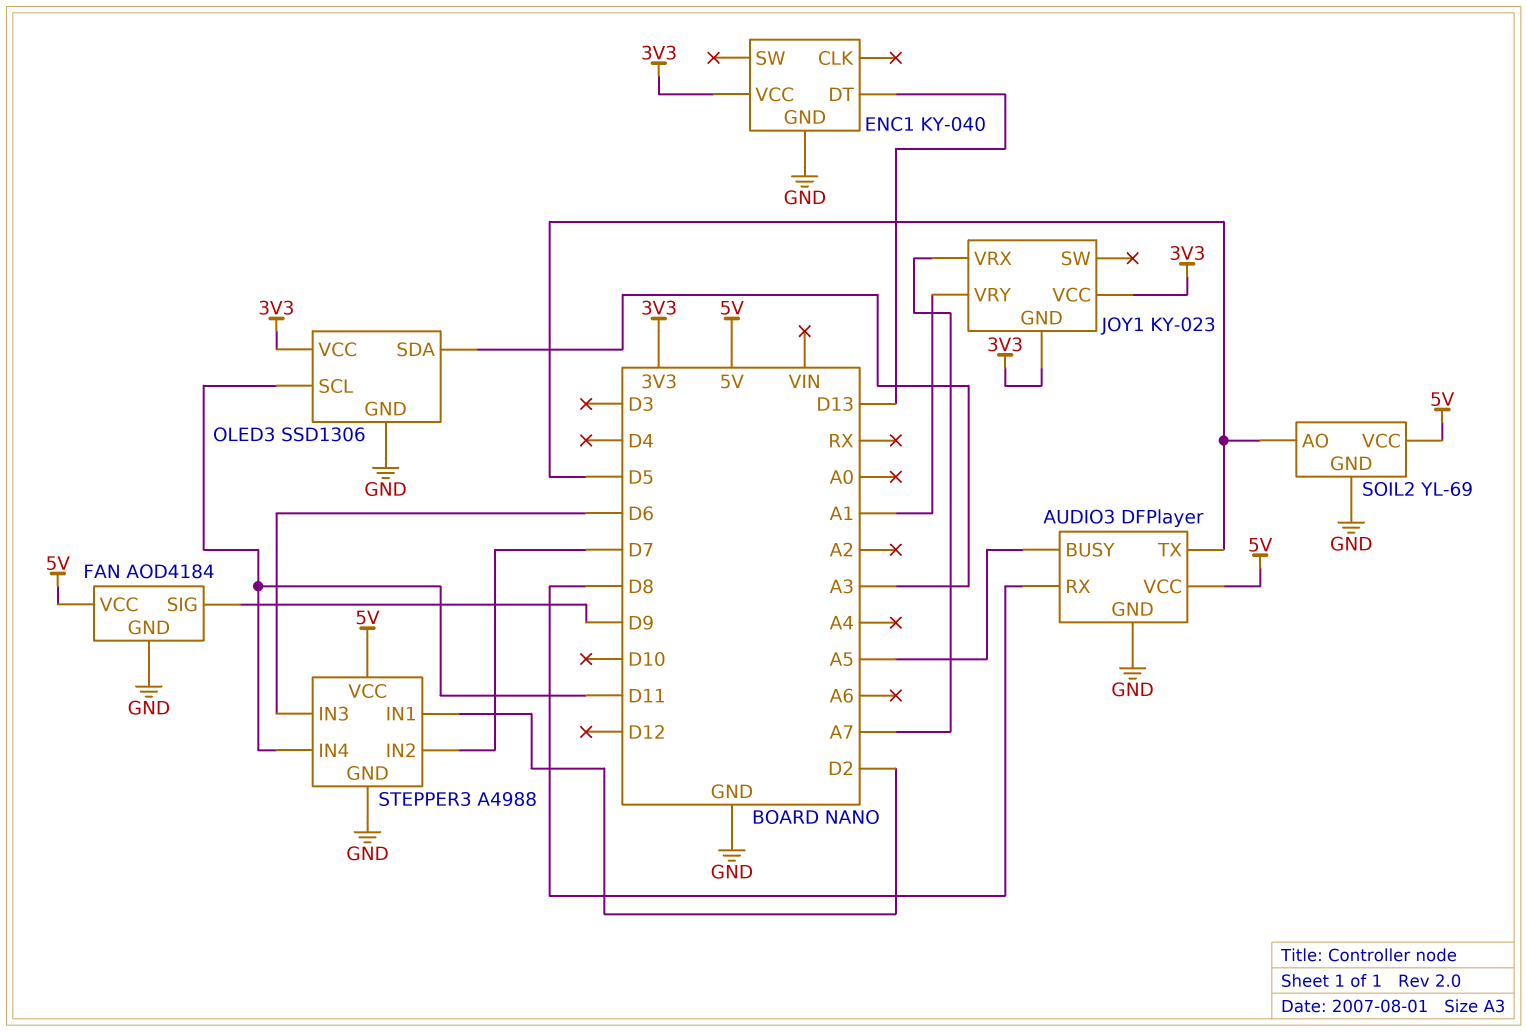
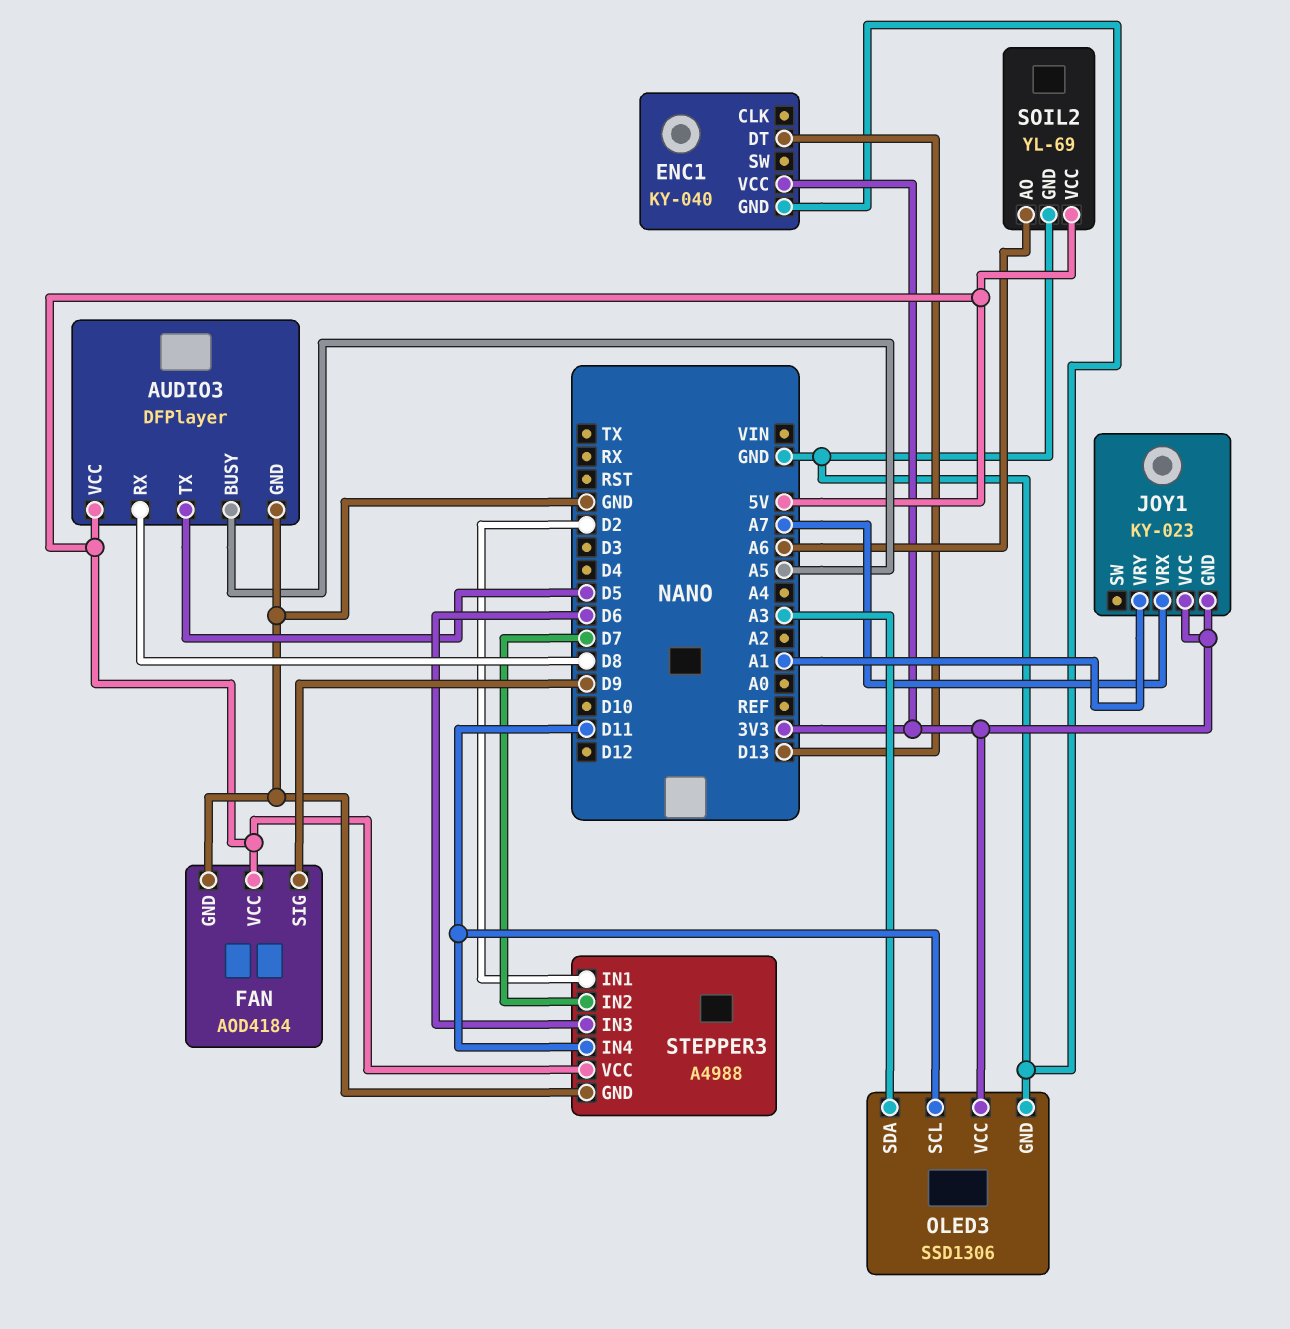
SOIL2 pin AO: D5 -> A6

